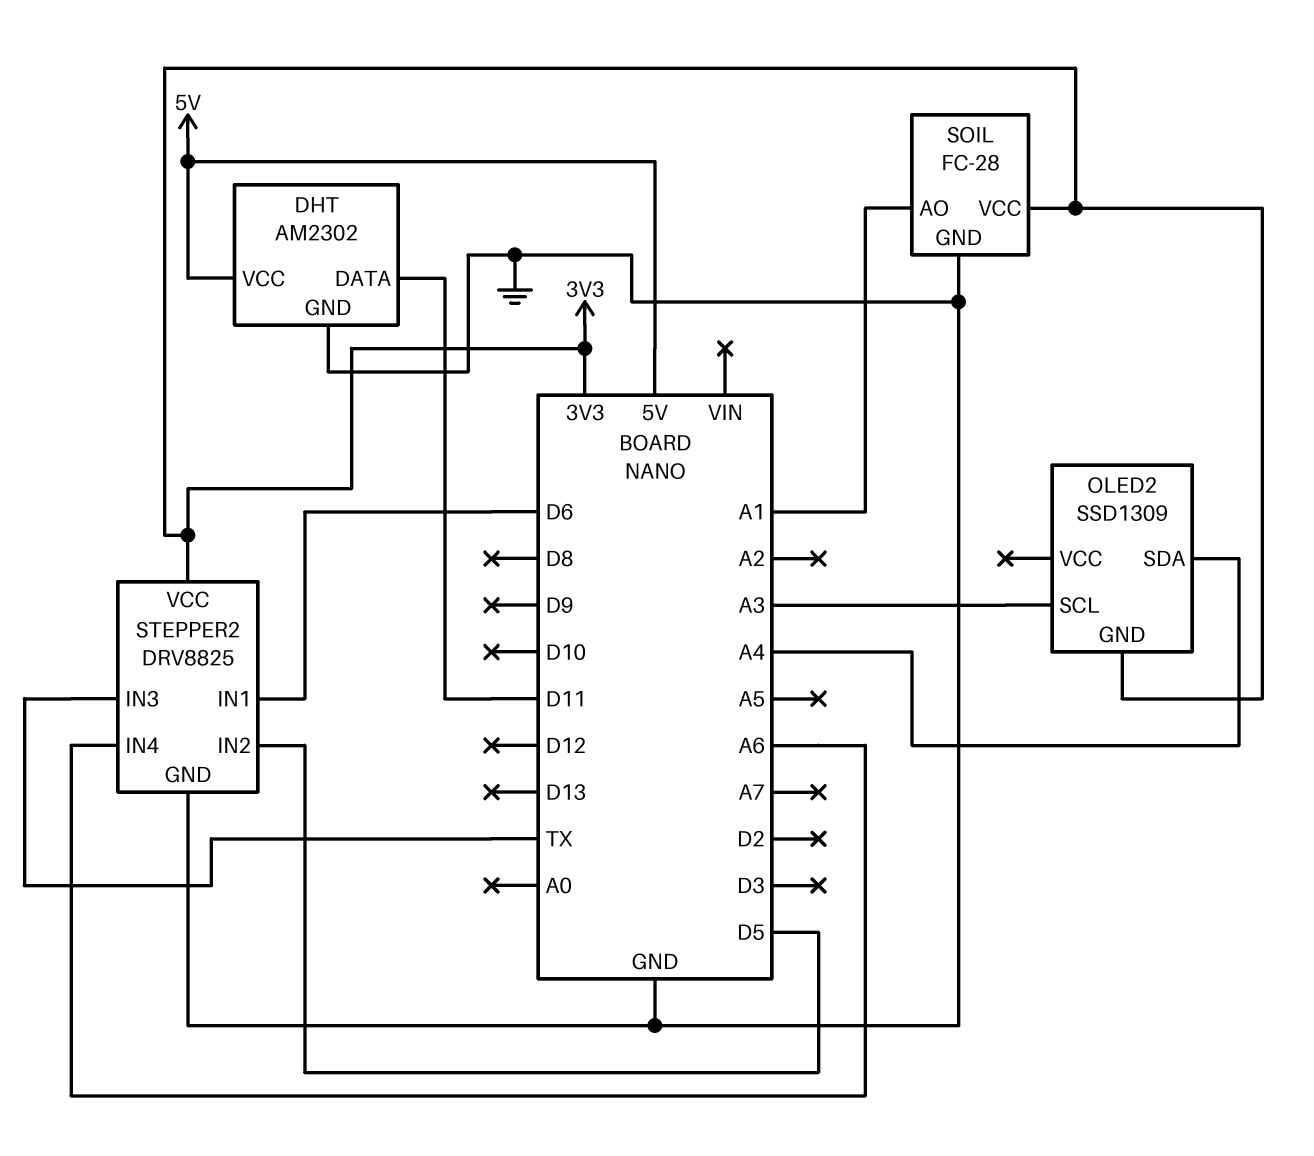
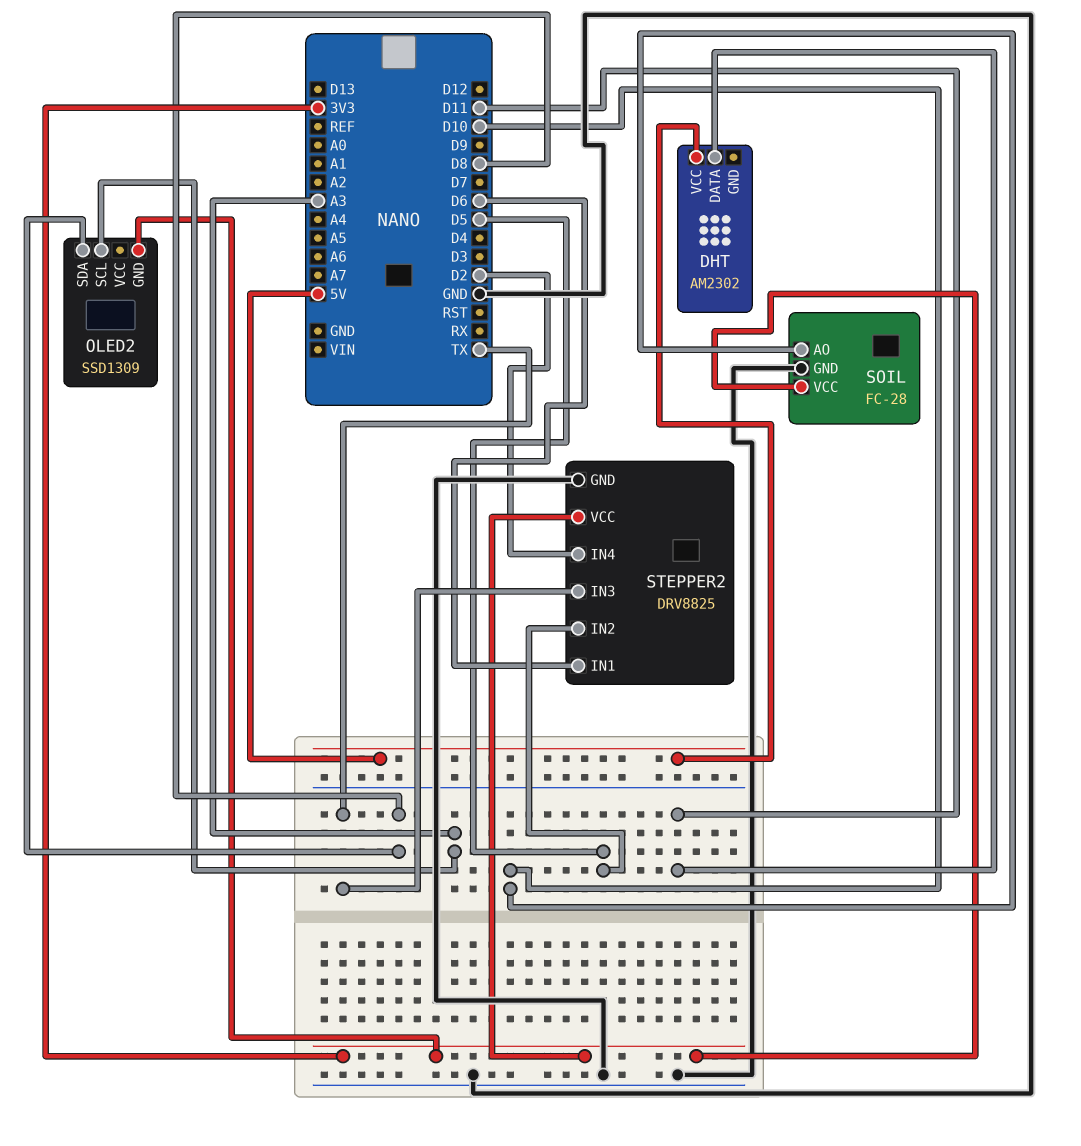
DHT pin GND: GND -> none
OLED2 pin SDA: A4 -> D8
SOIL pin AO: A1 -> D10
STEPPER2 pin IN4: A6 -> D2

